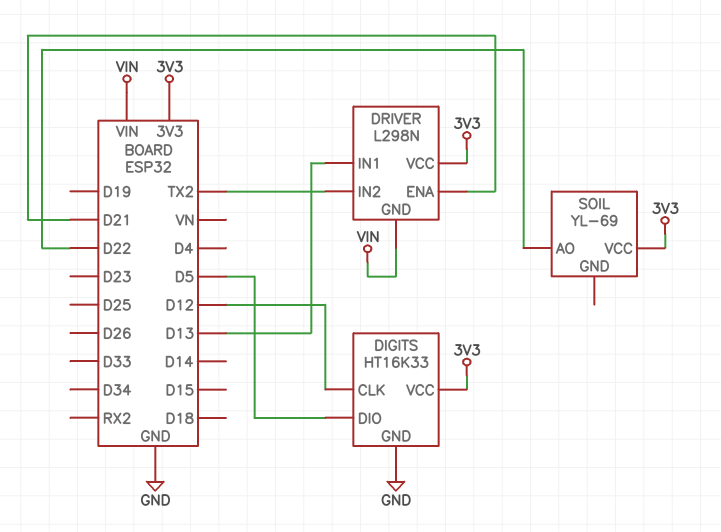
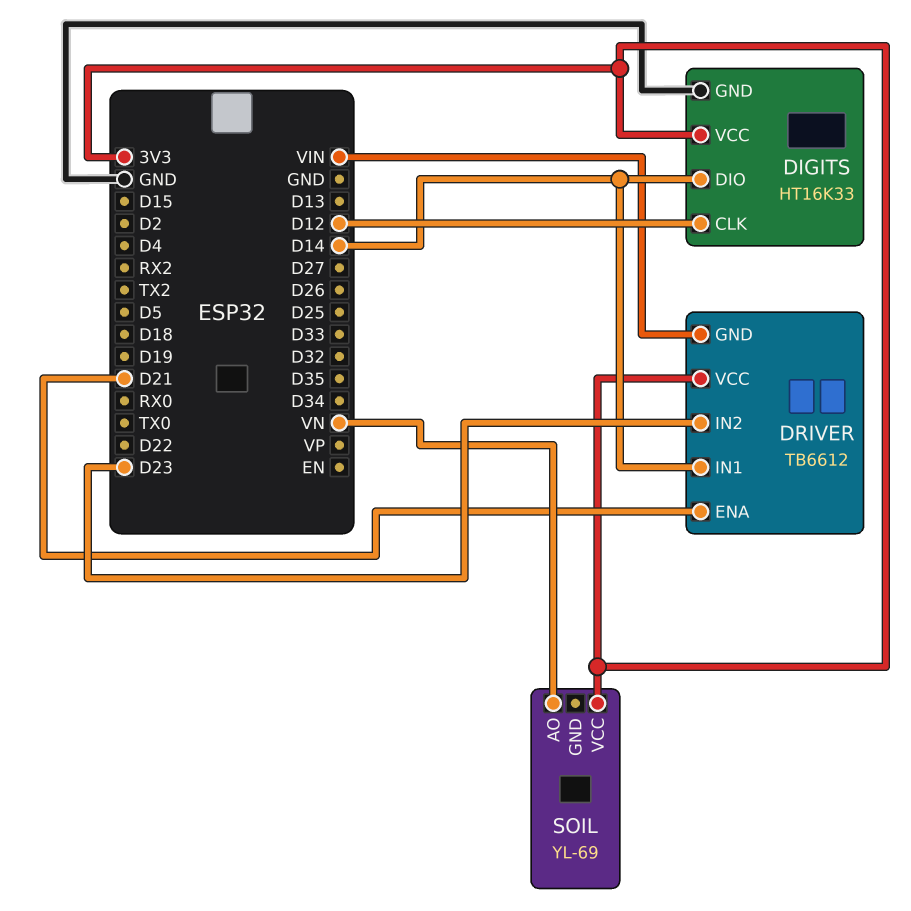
DIGITS pin DIO: D5 -> D14
DRIVER: L298N -> TB6612
DRIVER pin IN1: D13 -> D14
DRIVER pin IN2: TX2 -> D23
SOIL pin AO: D22 -> VN

